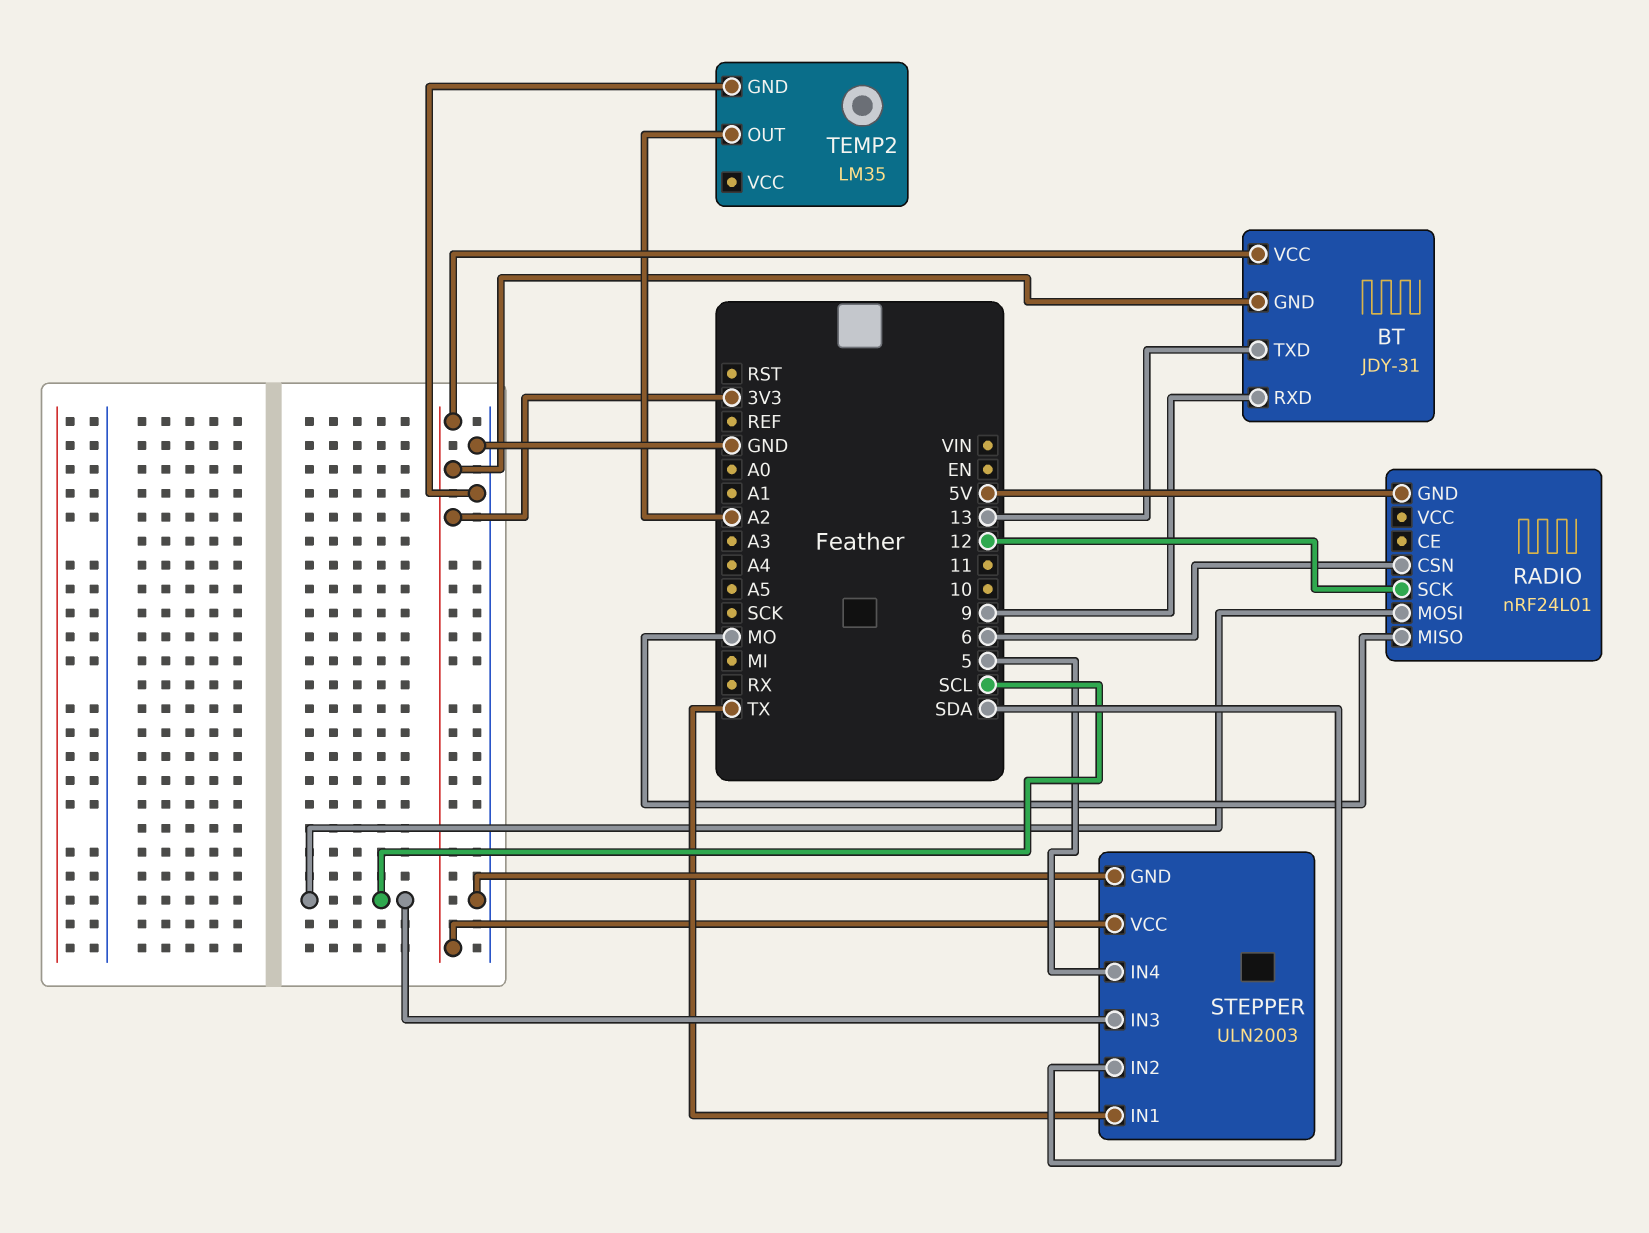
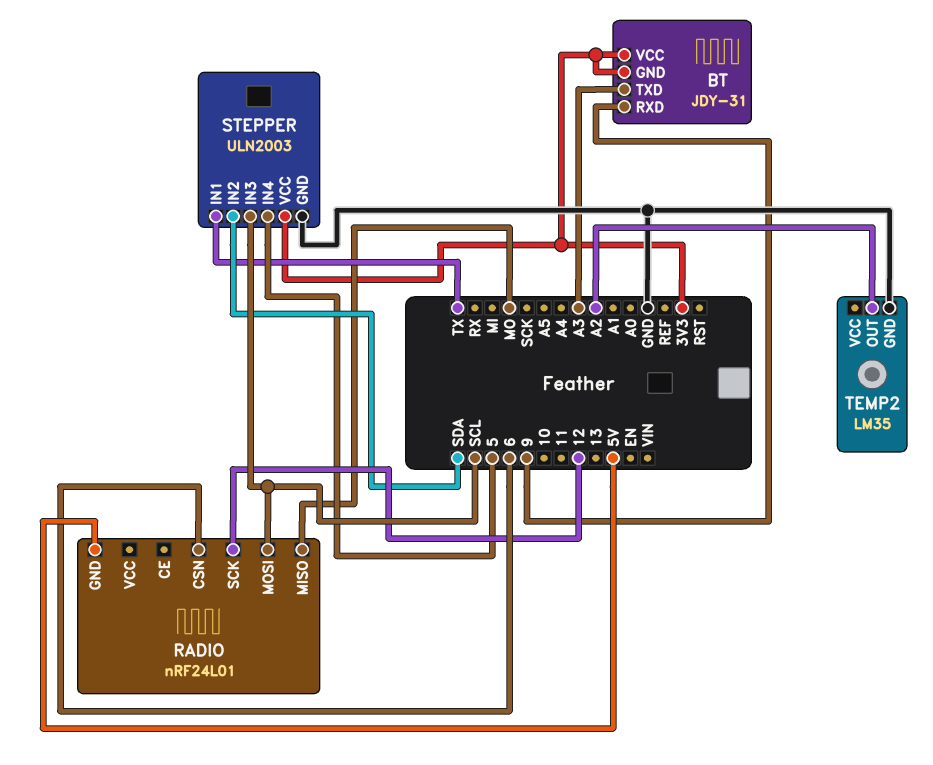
BT pin TXD: 13 -> A3

